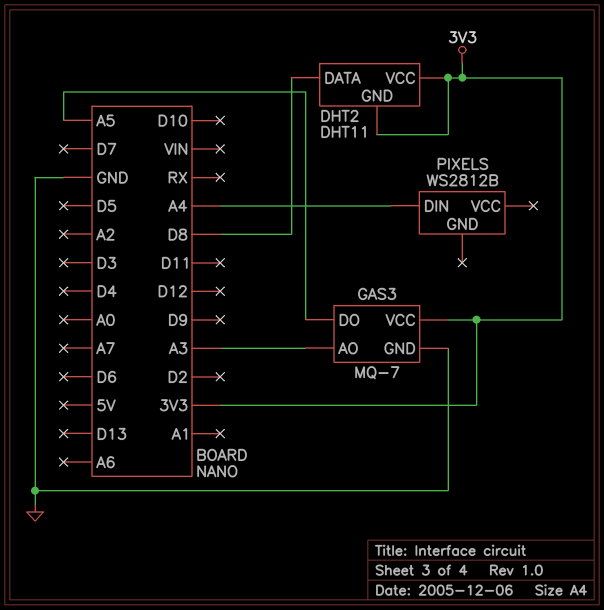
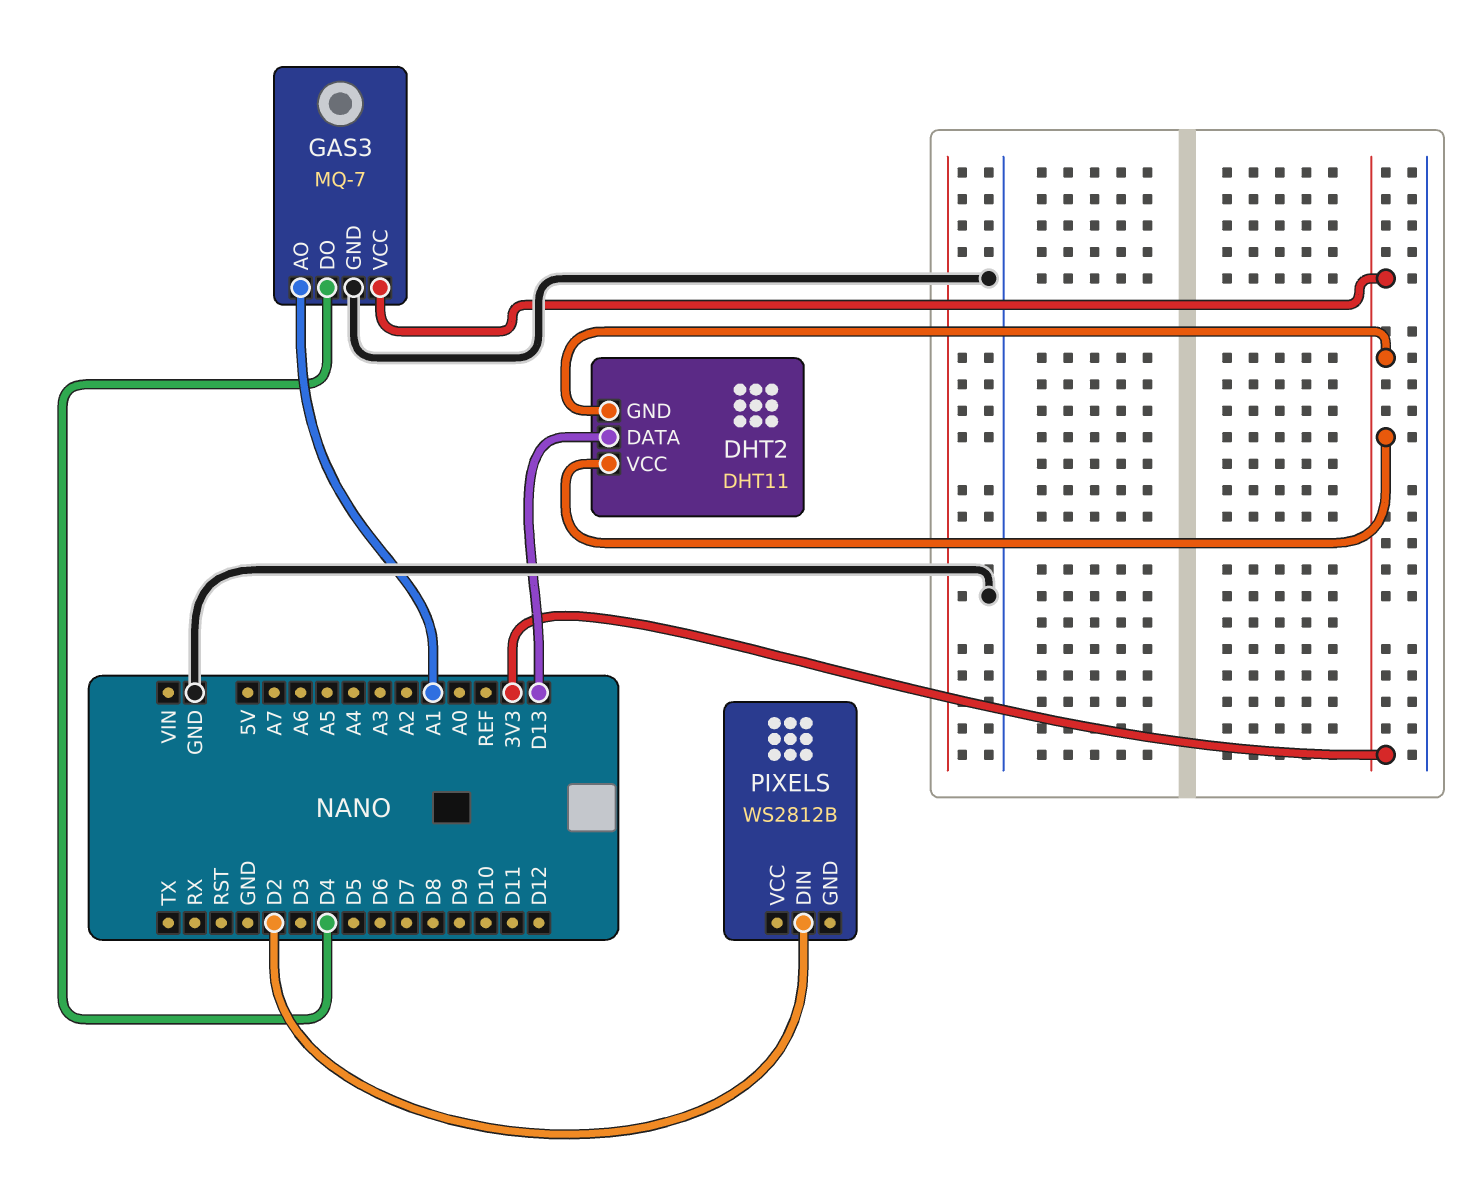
DHT2 pin DATA: D8 -> D13
GAS3 pin AO: A3 -> A1
GAS3 pin DO: A5 -> D4
PIXELS pin DIN: A4 -> D2

